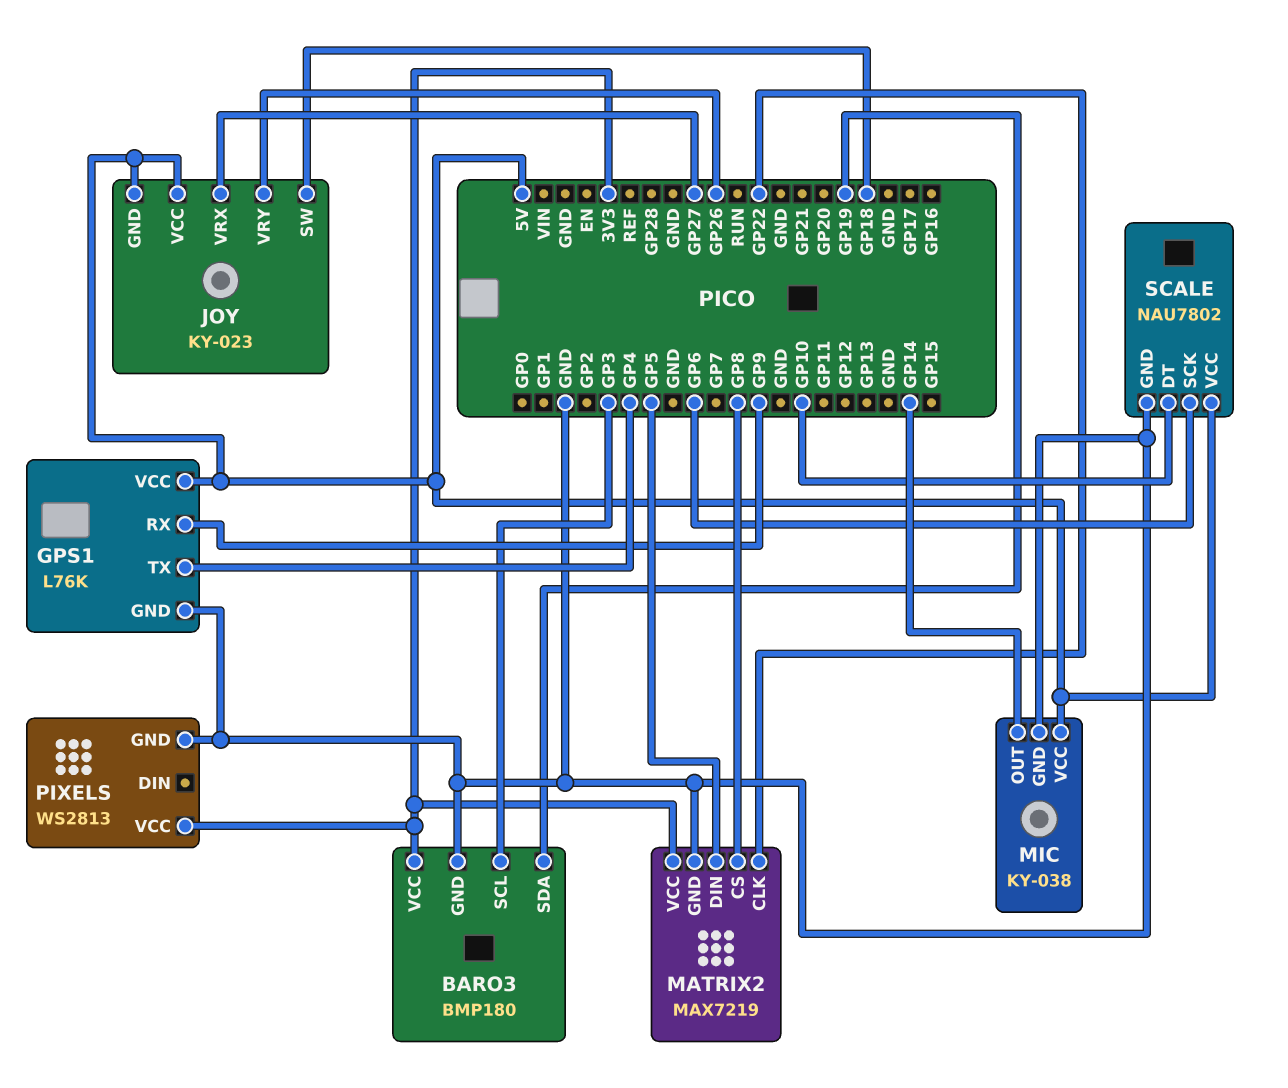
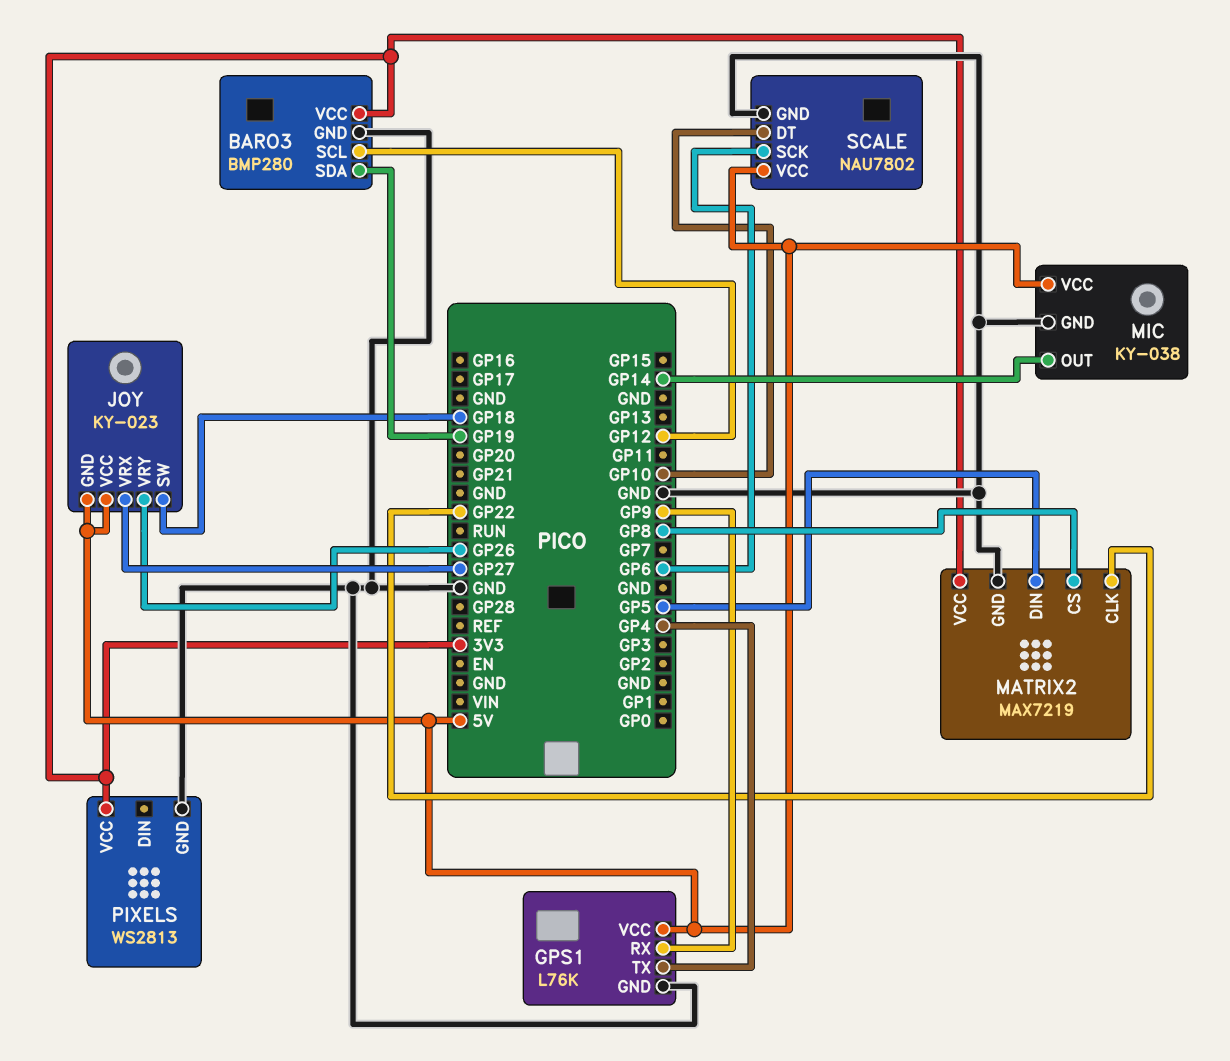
BARO3: BMP180 -> BMP280
BARO3 pin SCL: GP3 -> GP12

